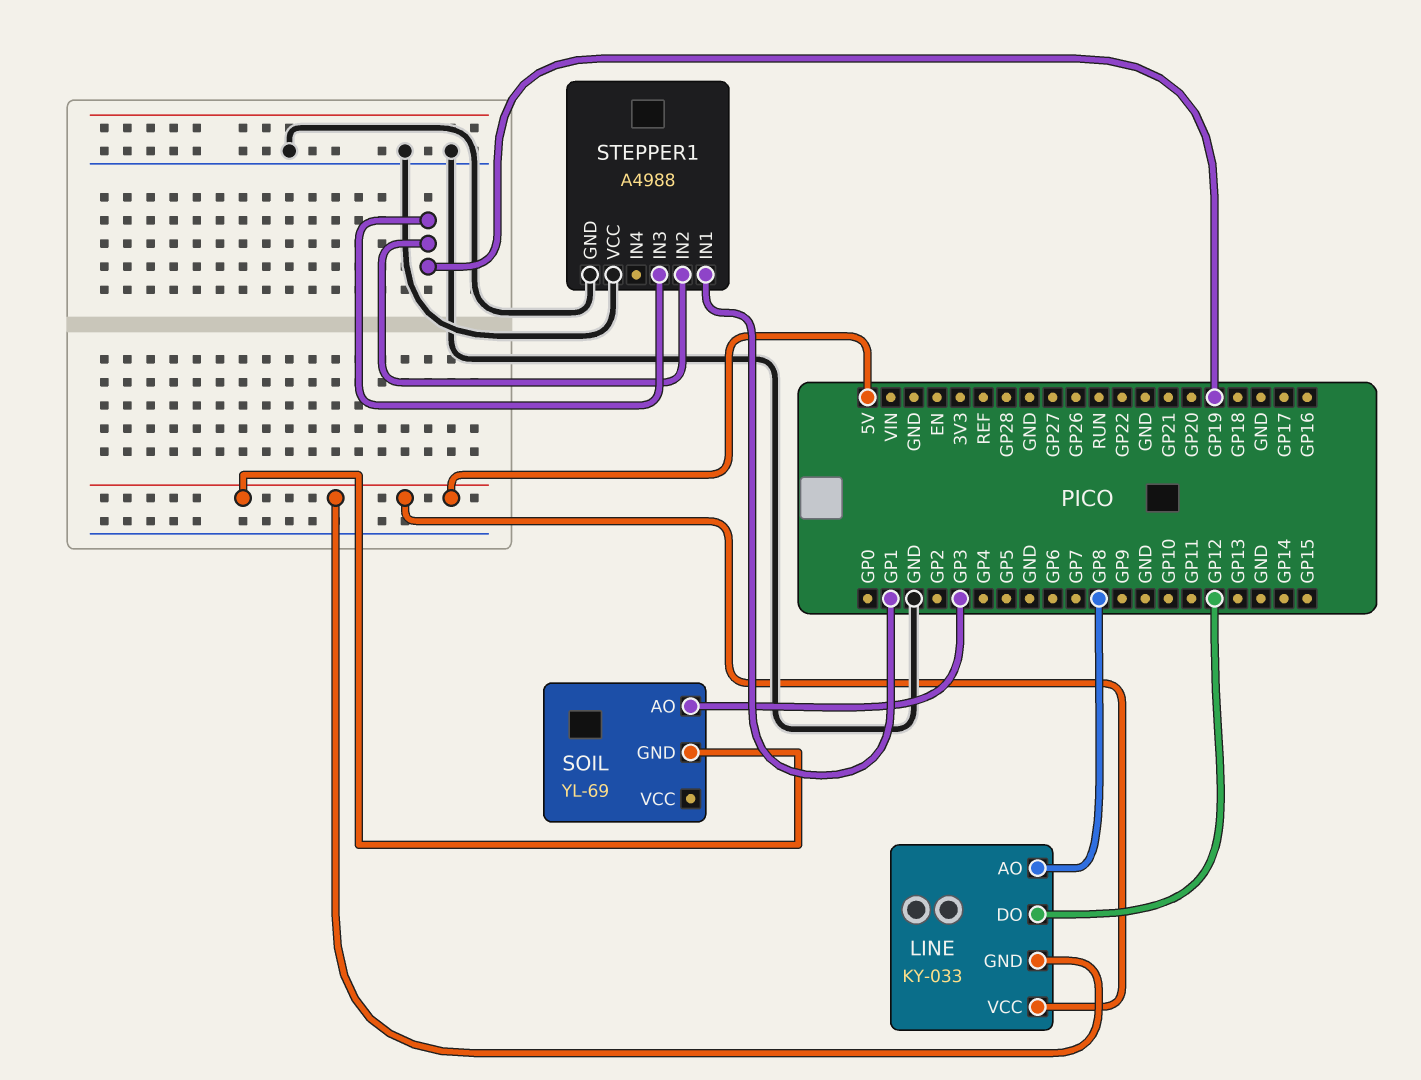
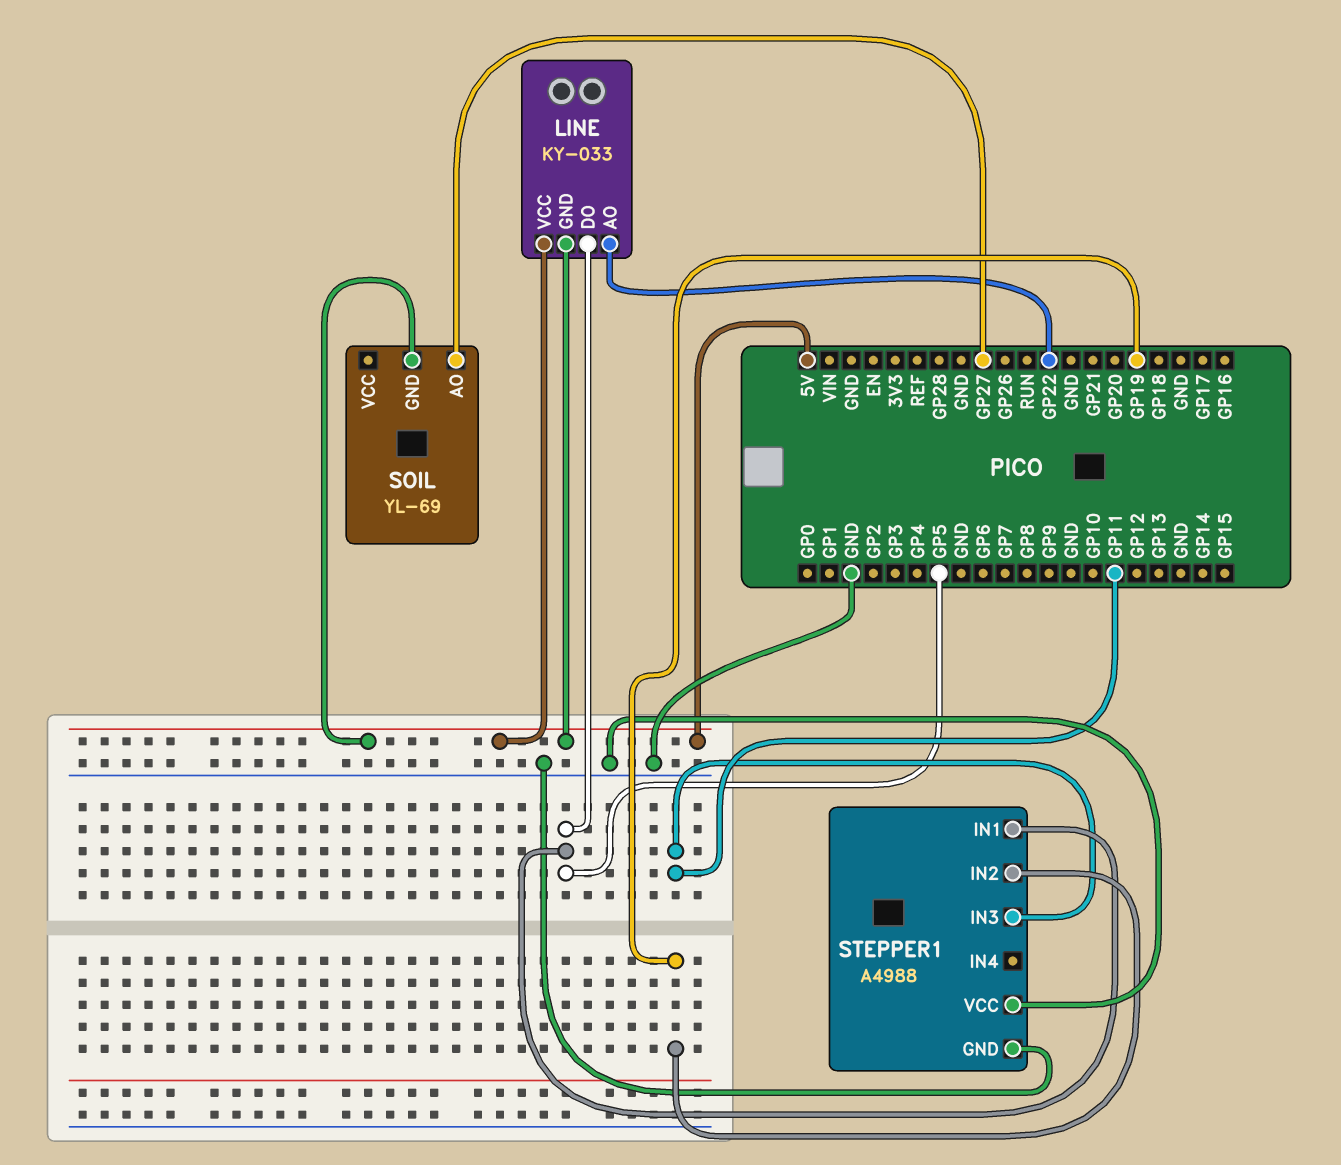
LINE pin AO: GP8 -> GP22
LINE pin DO: GP12 -> GP5
SOIL pin AO: GP3 -> GP27
STEPPER1 pin IN1: GP1 -> GP5
STEPPER1 pin IN3: GP19 -> GP11

